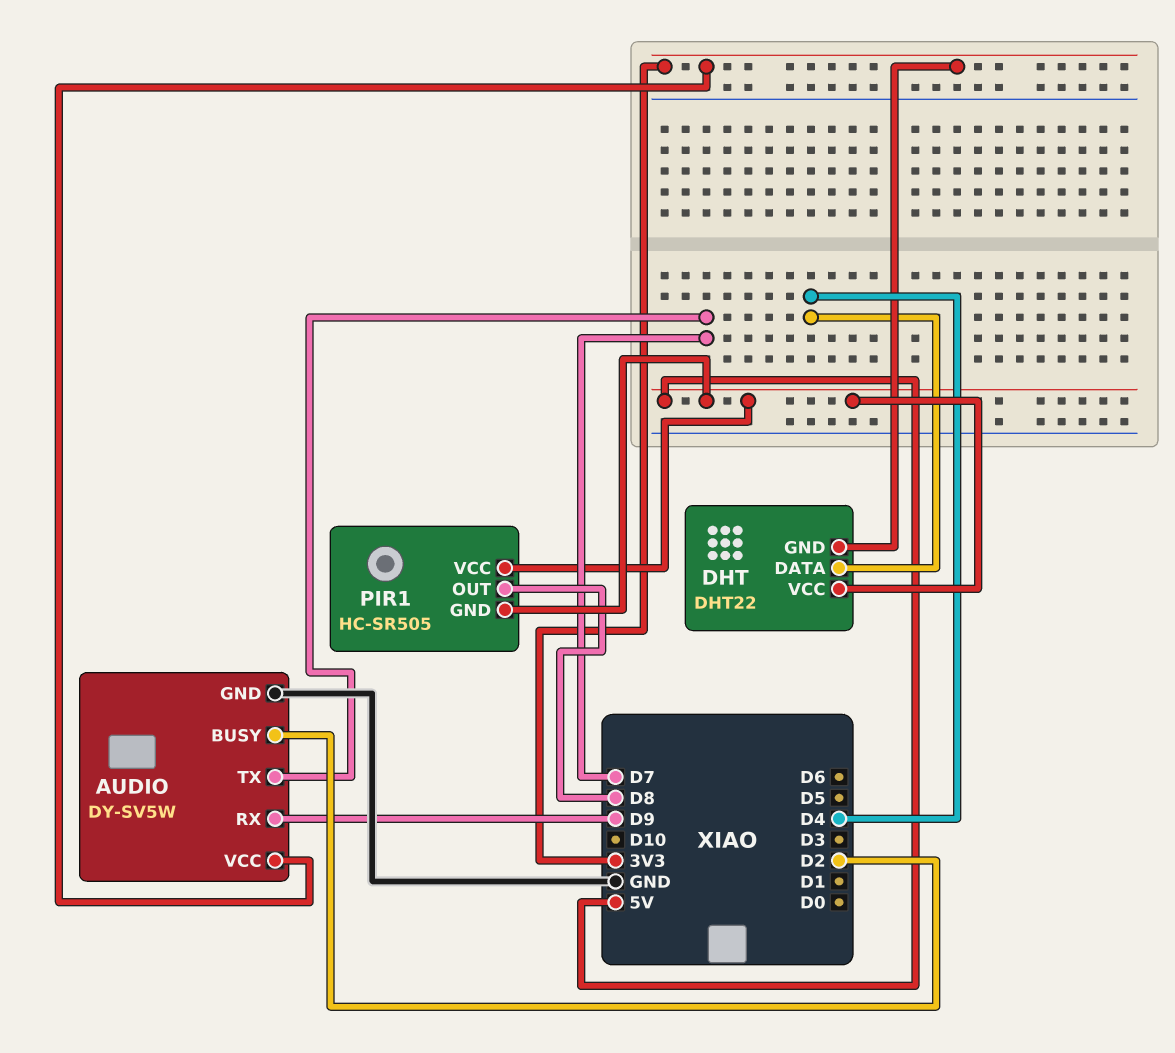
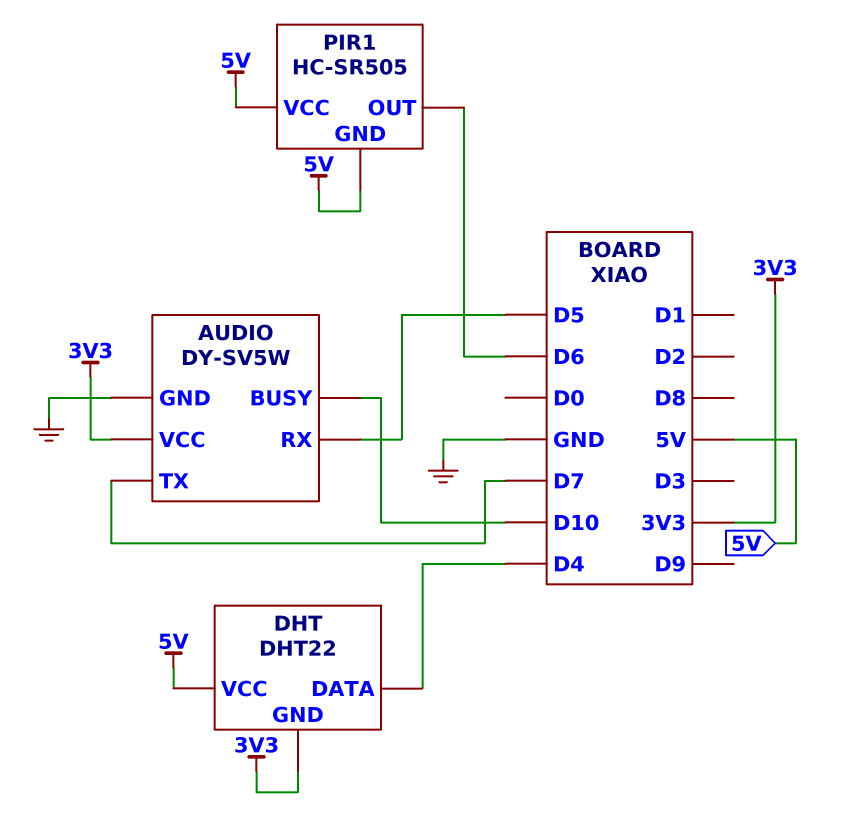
AUDIO pin BUSY: D2 -> D10
AUDIO pin RX: D9 -> D5
PIR1 pin OUT: D8 -> D6

